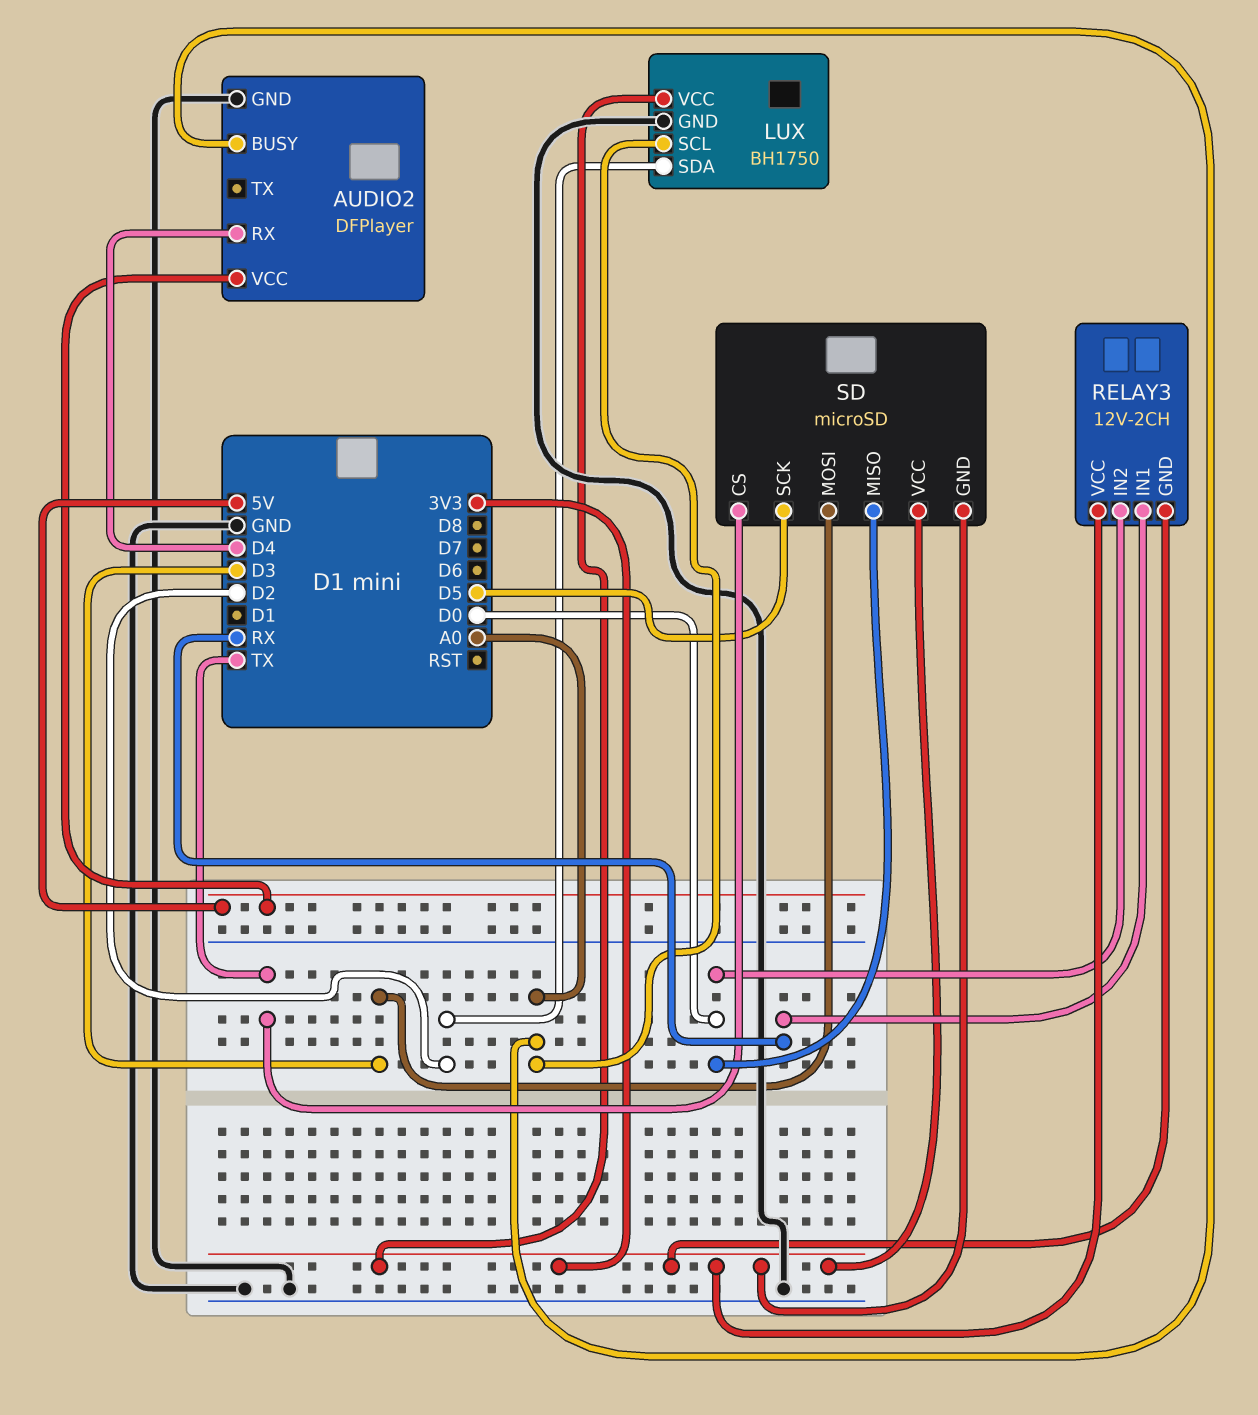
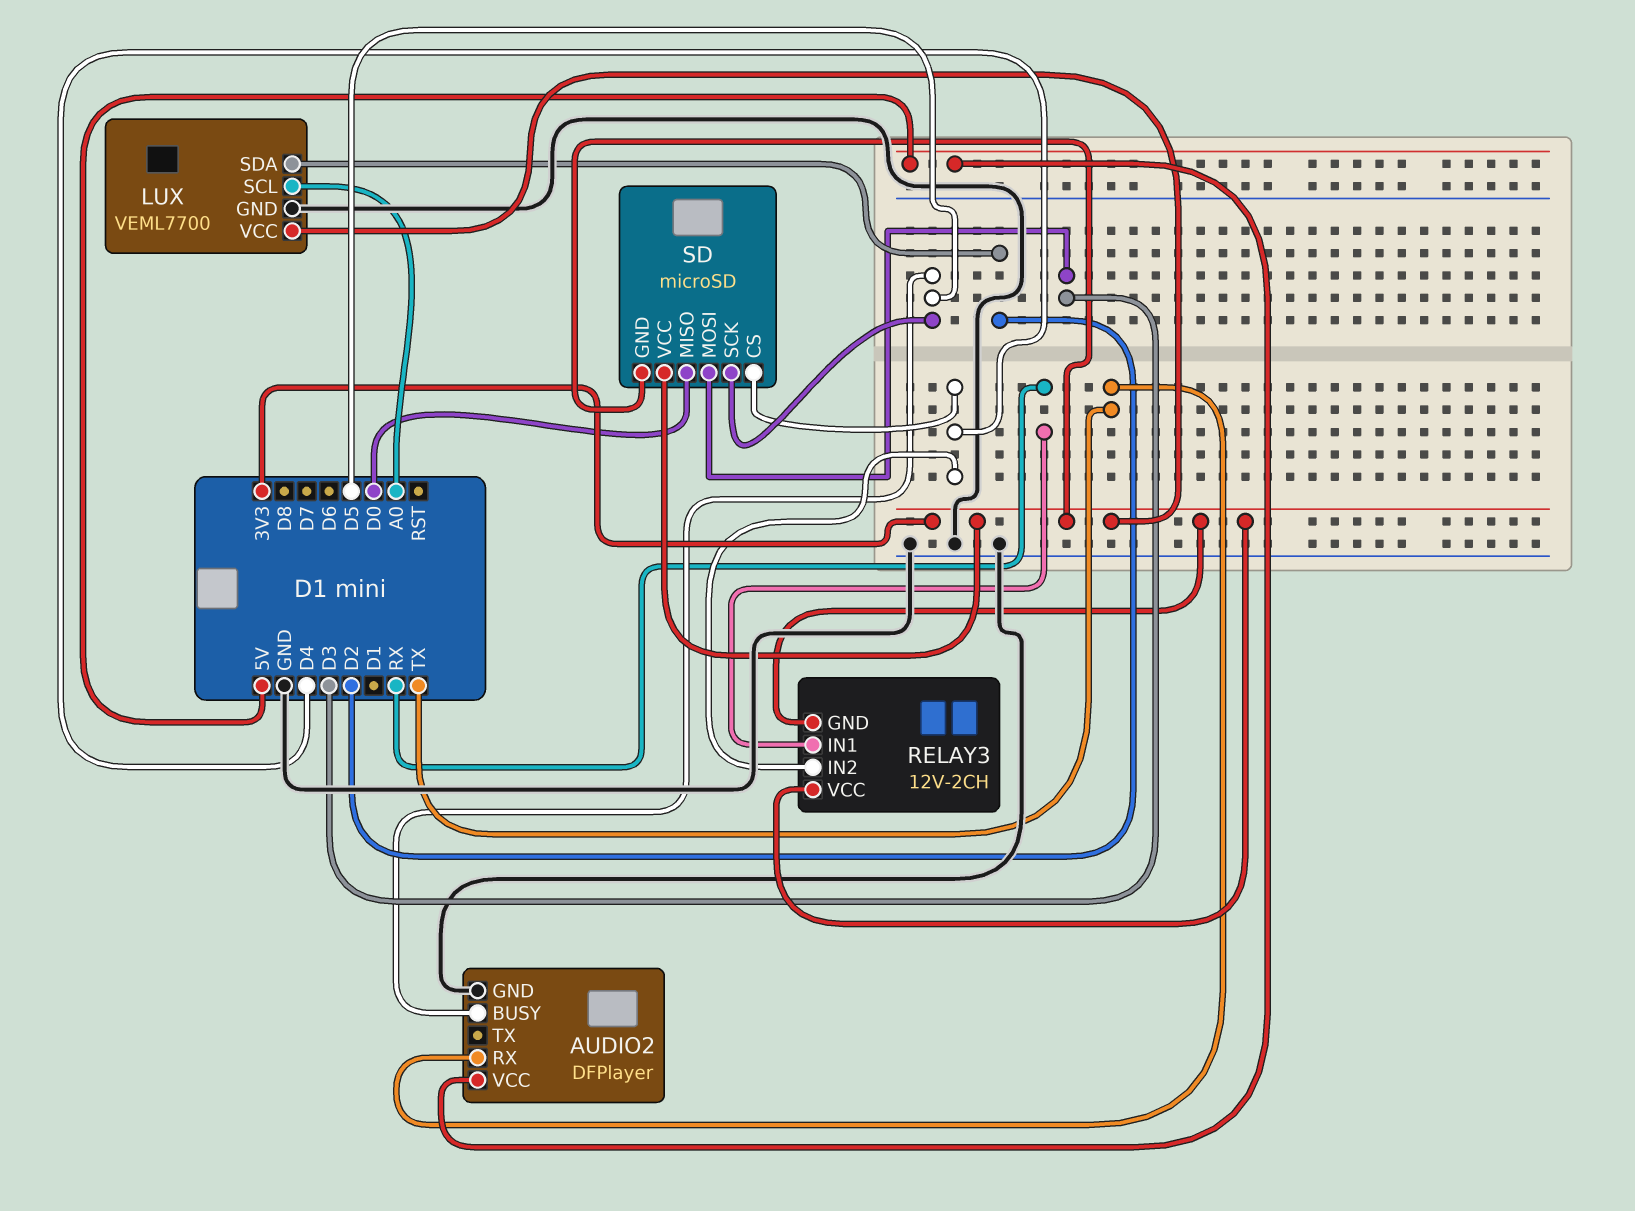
AUDIO2 pin BUSY: A0 -> D5
AUDIO2 pin RX: D4 -> TX
LUX: BH1750 -> VEML7700
RELAY3 pin IN2: D0 -> D4
SD pin CS: TX -> D4

